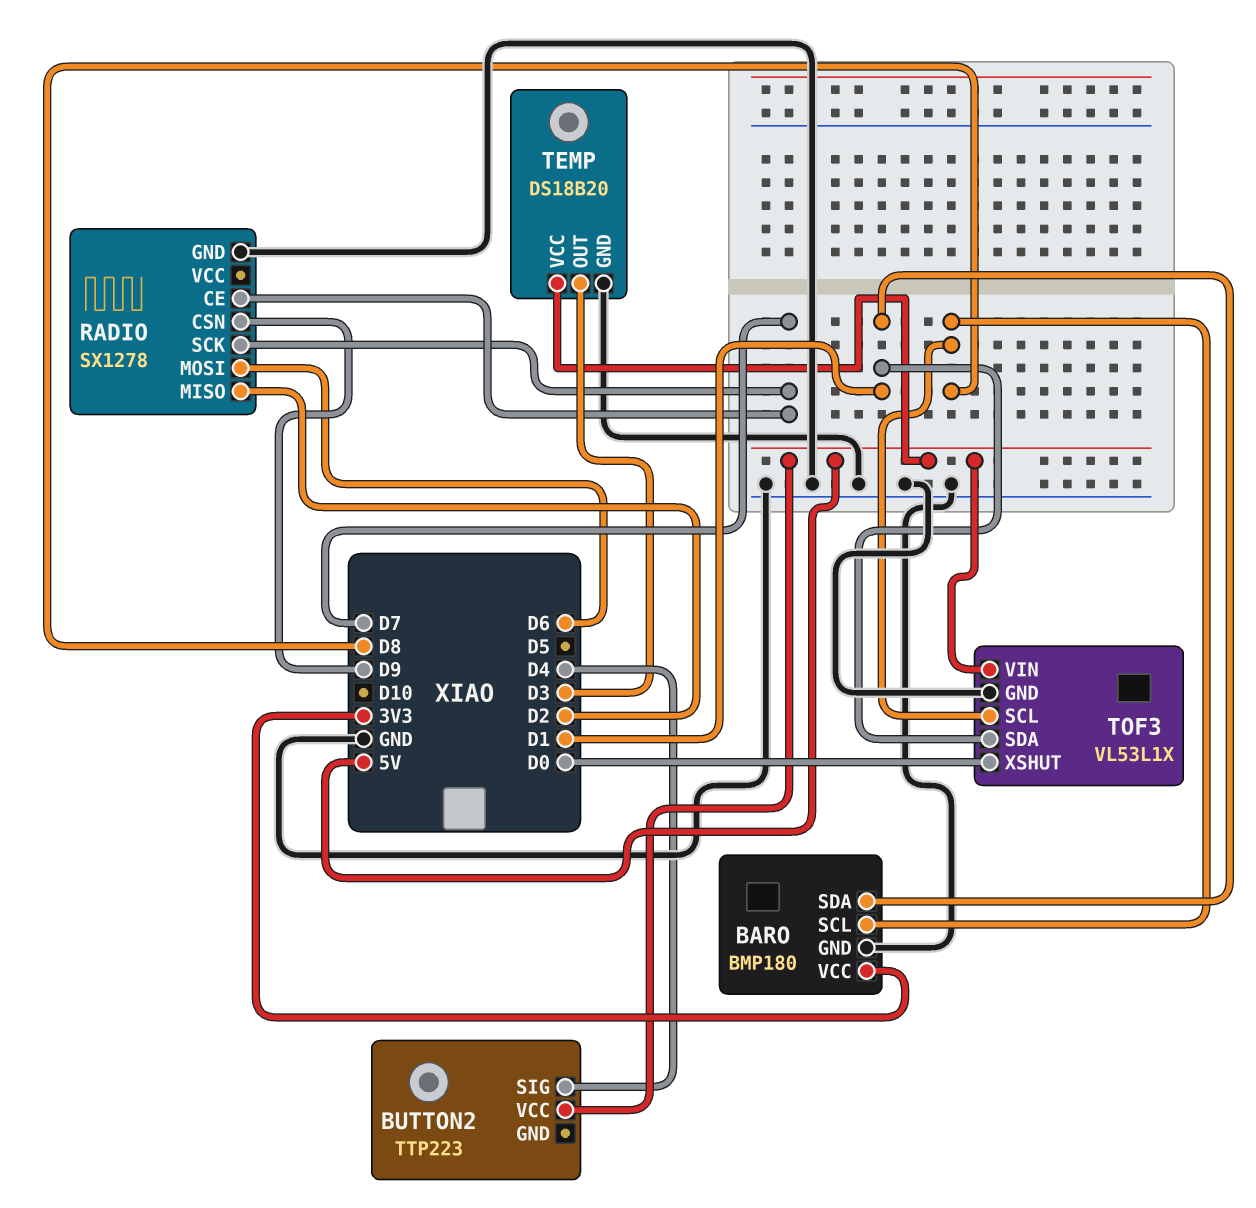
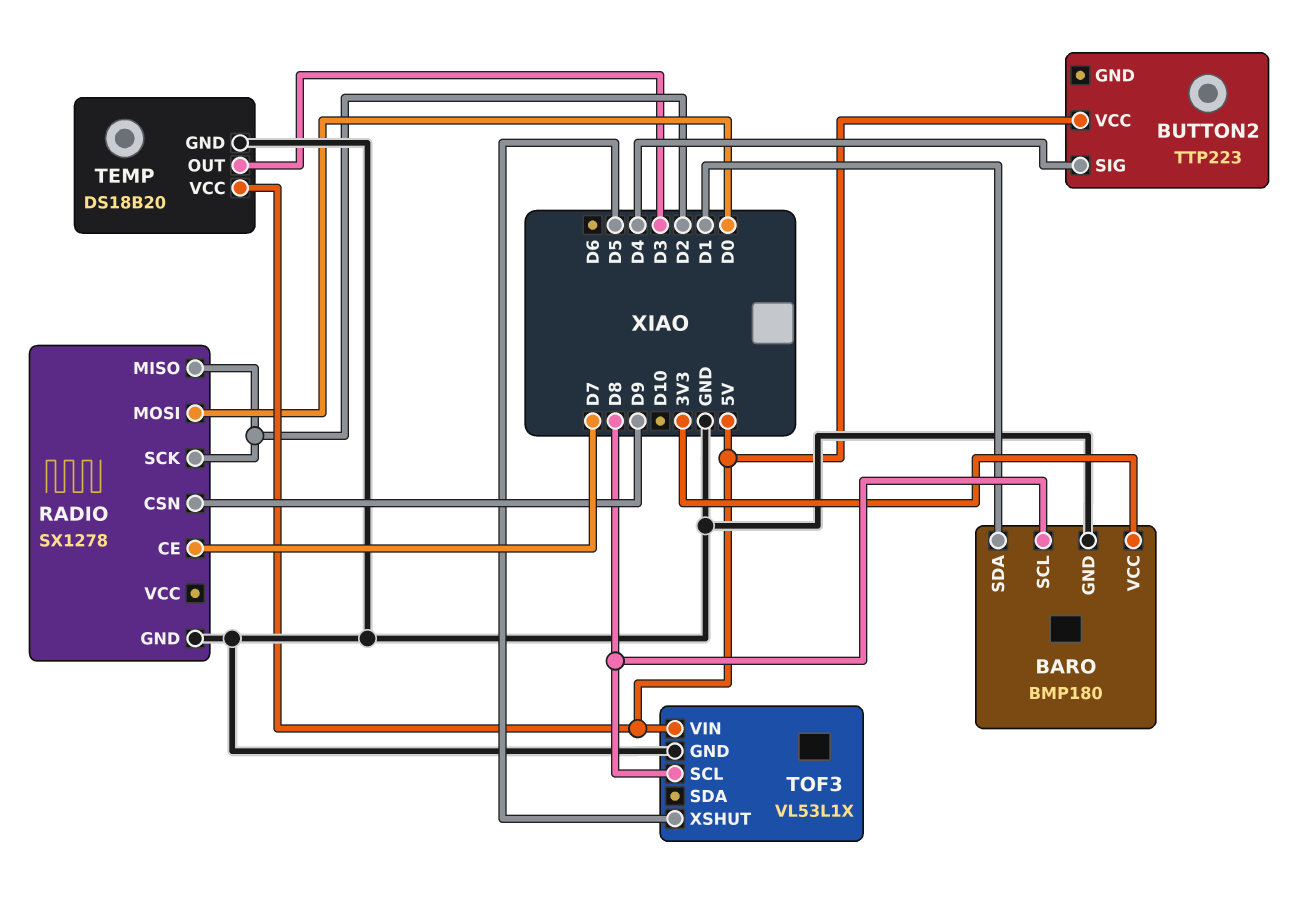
RADIO pin MOSI: D6 -> D0
RADIO pin SCK: D7 -> D2
TOF3 pin SDA: D1 -> none
TOF3 pin XSHUT: D0 -> D5

